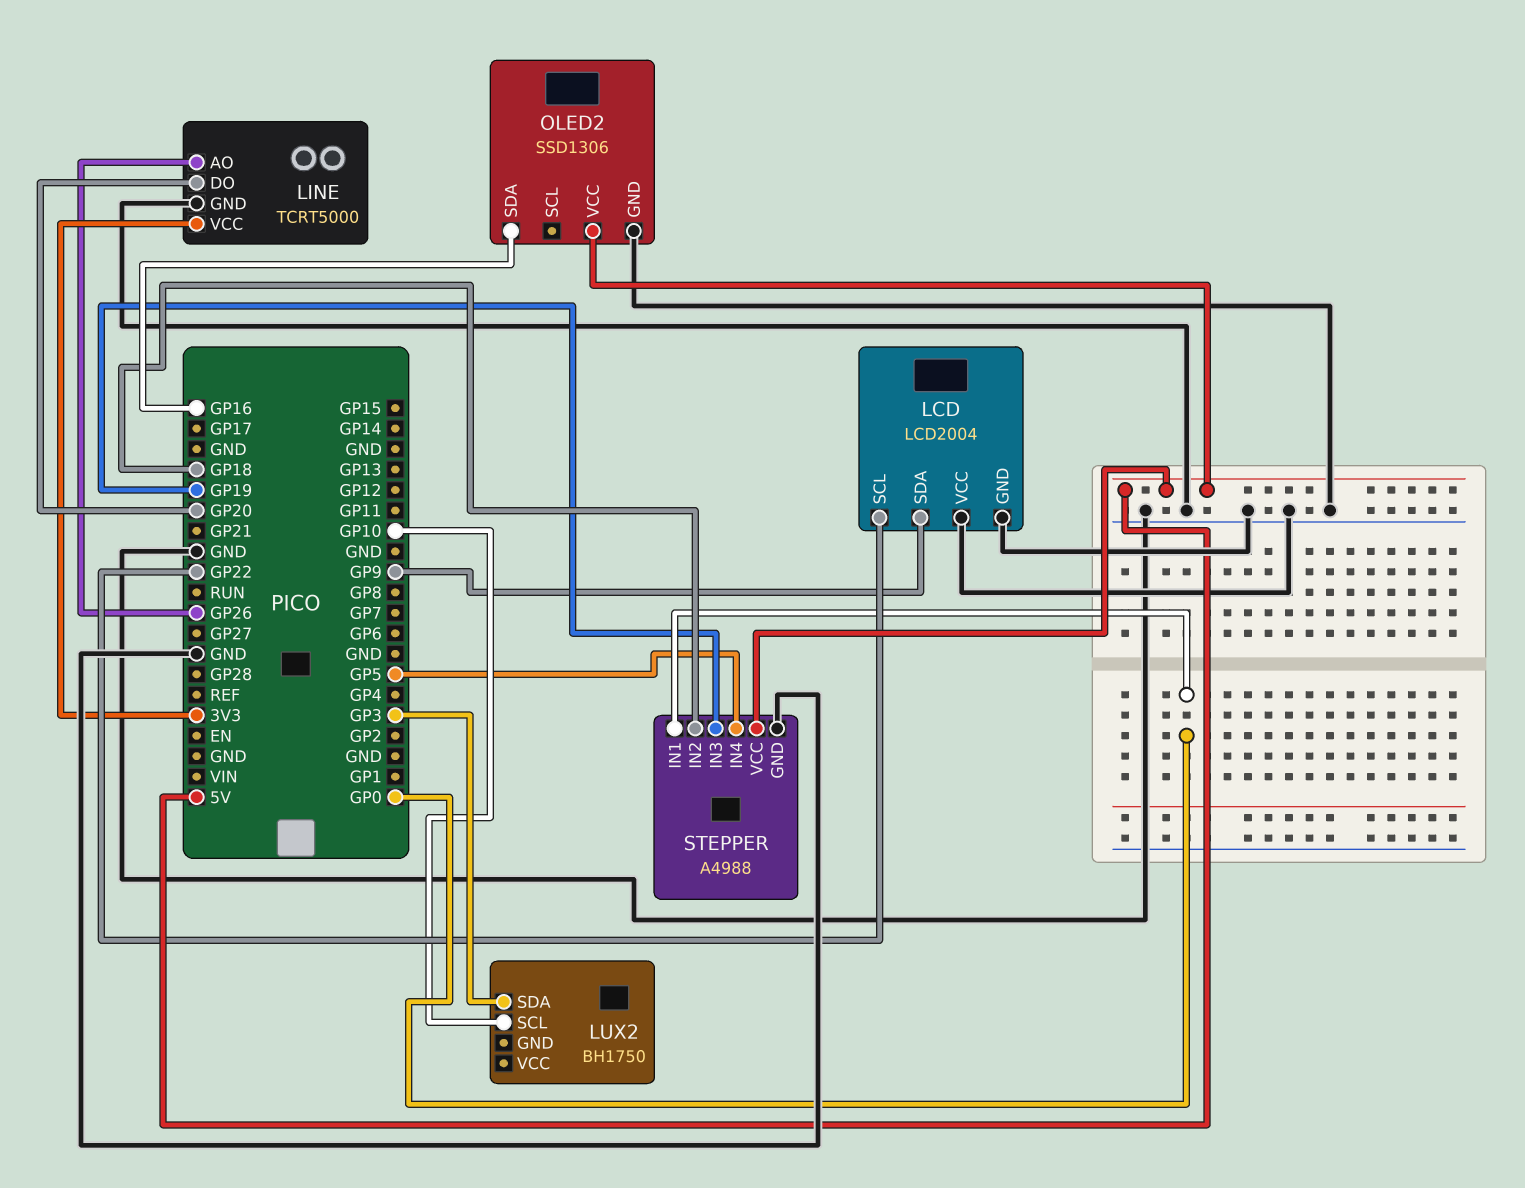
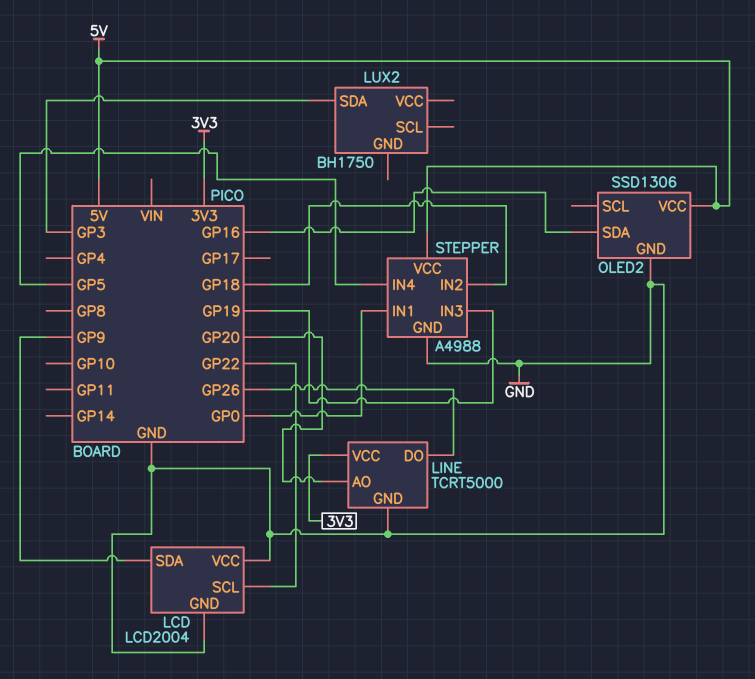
LINE pin AO: GP26 -> GP20
LINE pin DO: GP20 -> GP26
LUX2 pin SCL: GP10 -> none

